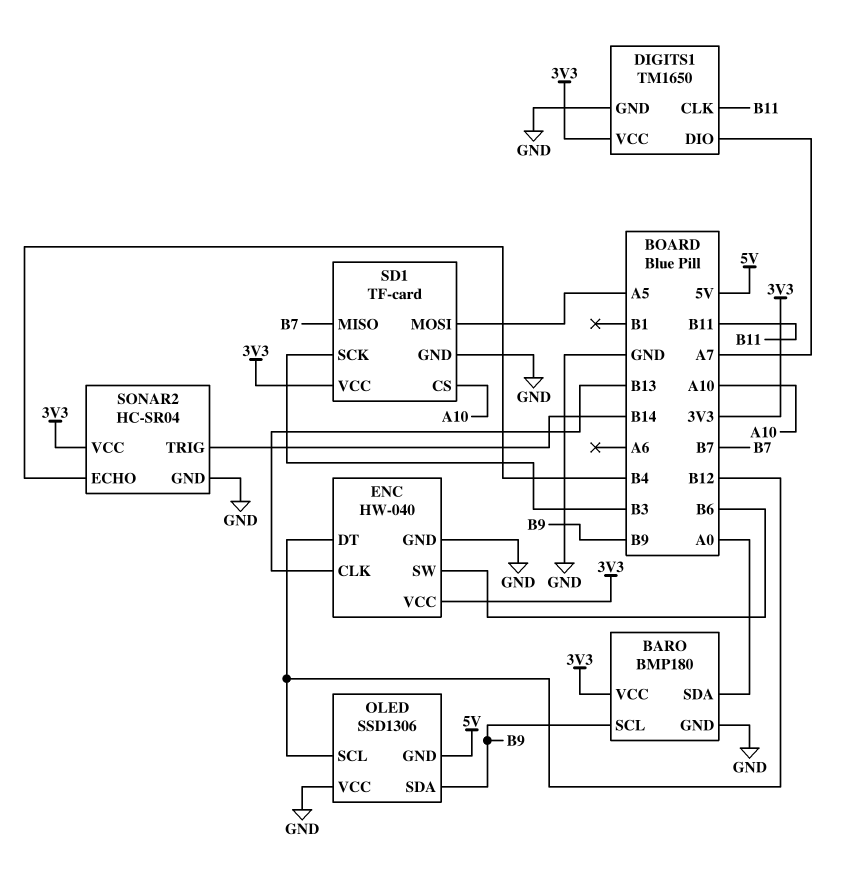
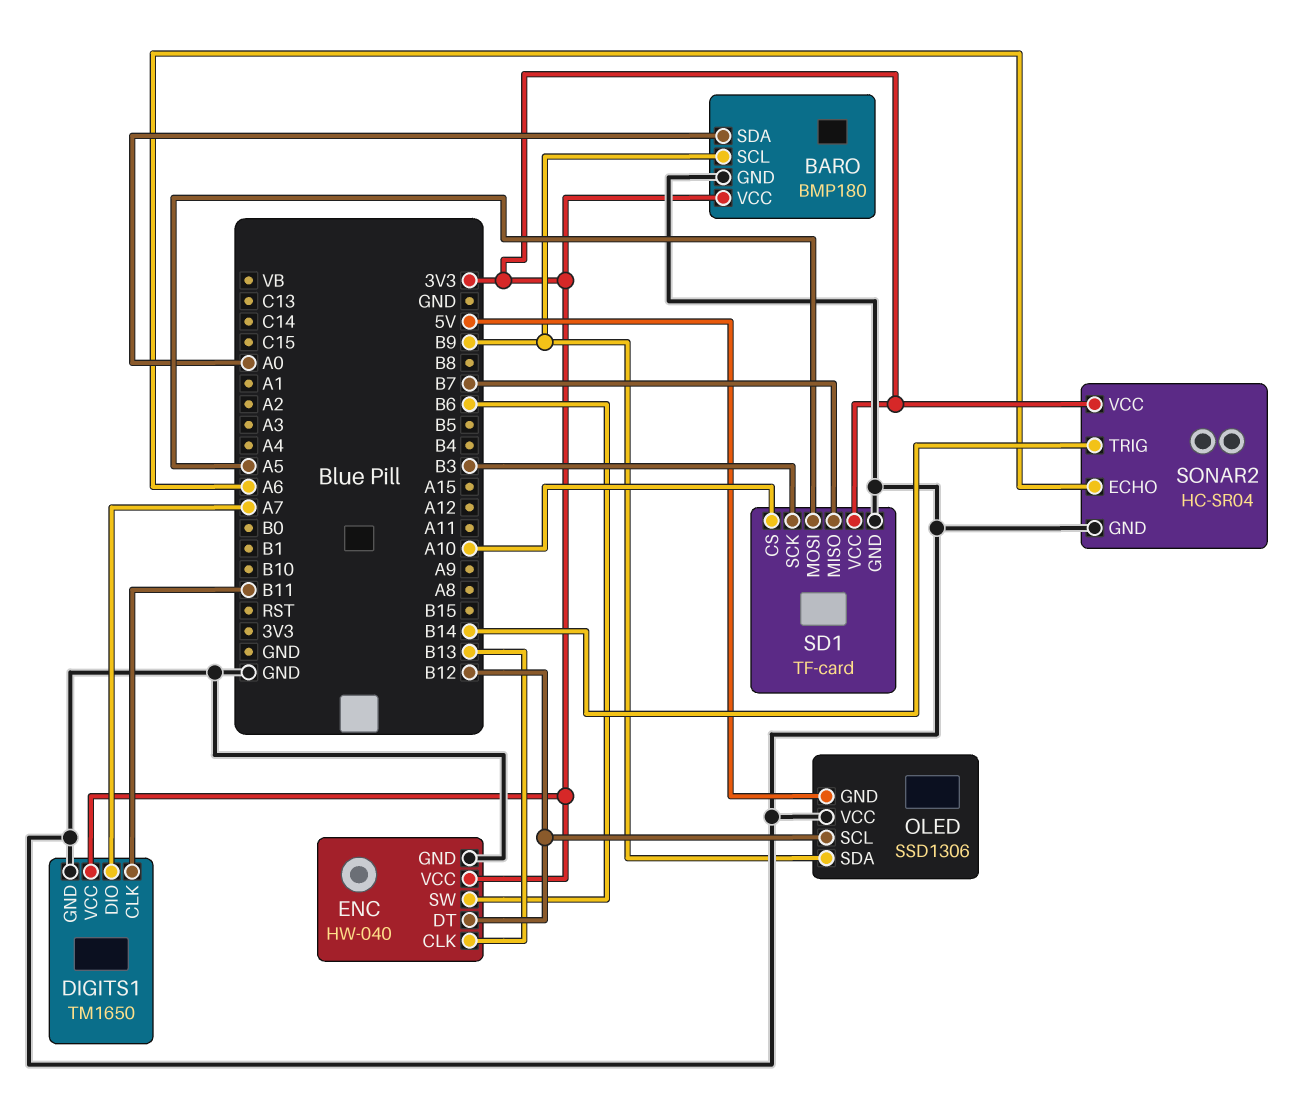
SONAR2 pin ECHO: B4 -> A6

